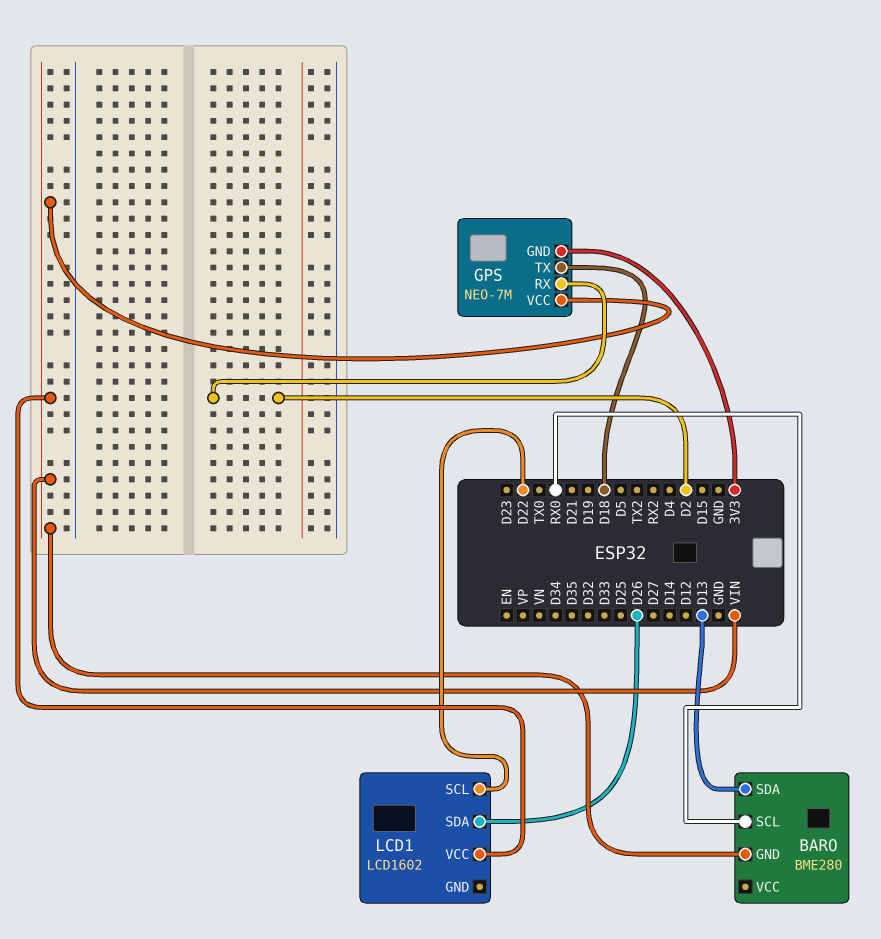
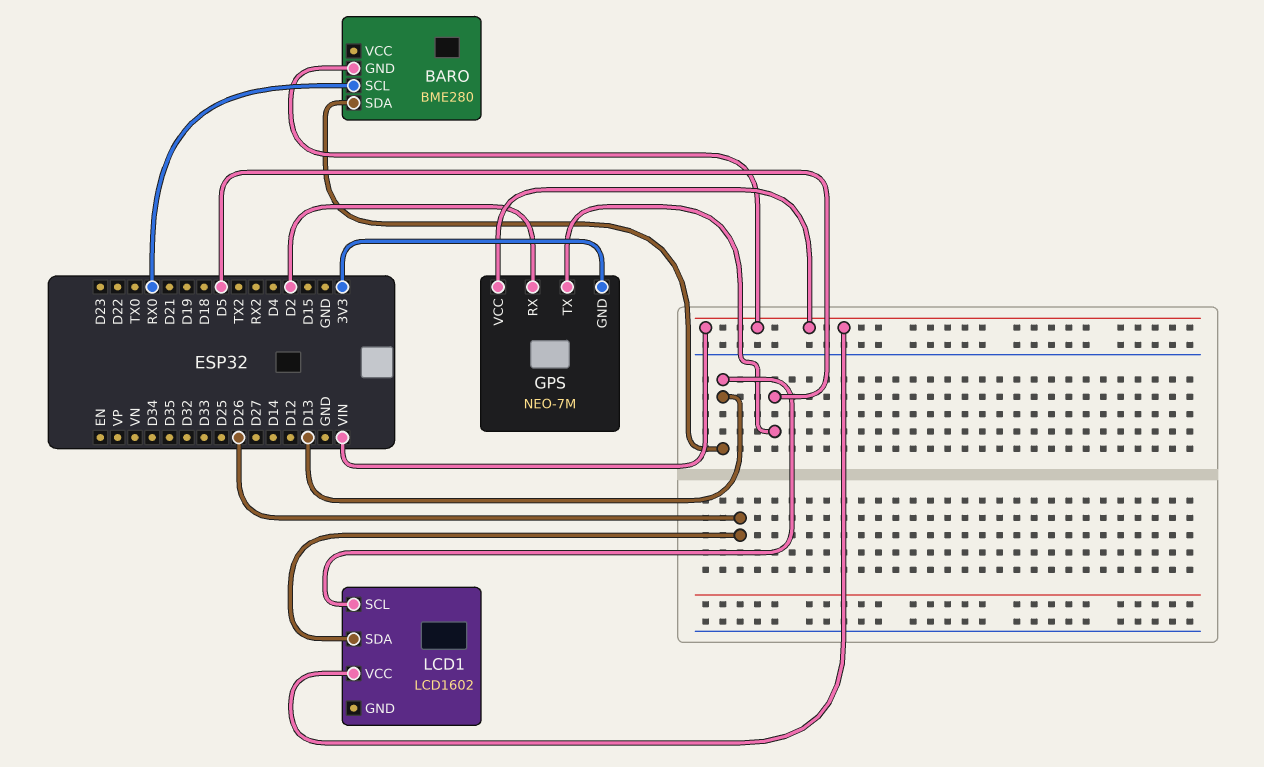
GPS pin TX: D18 -> D5
LCD1 pin SCL: D22 -> D13

